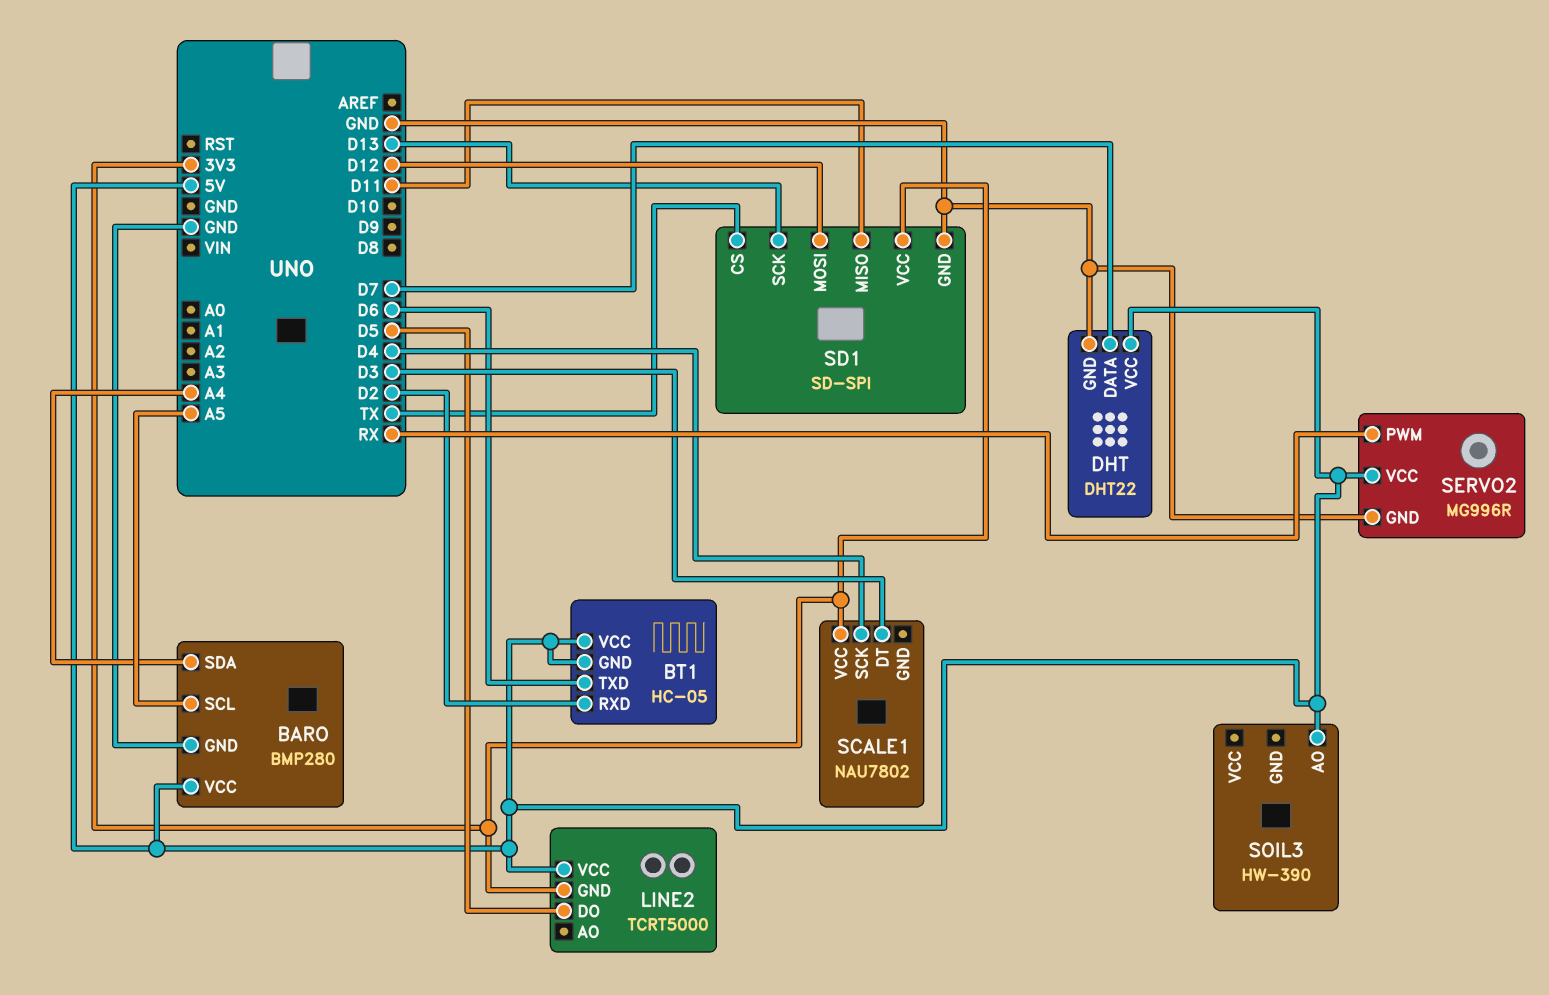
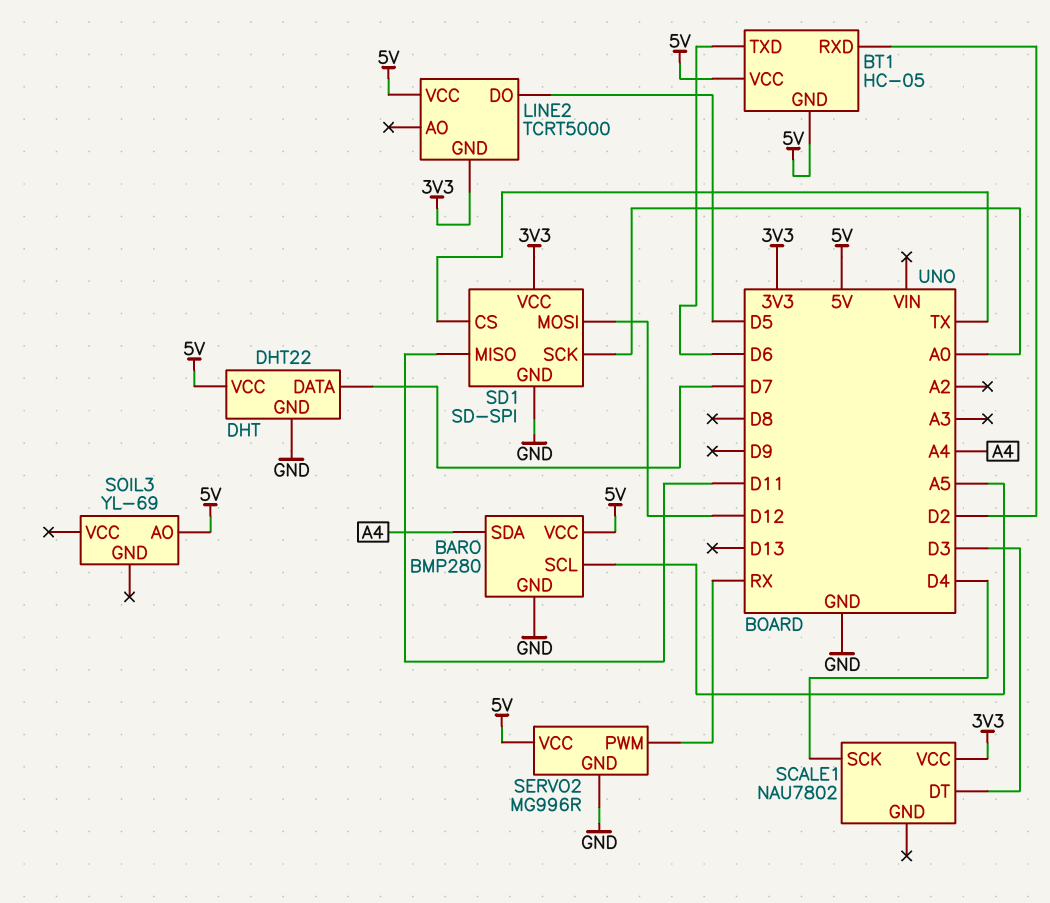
SD1 pin SCK: D13 -> A0
SOIL3: HW-390 -> YL-69

